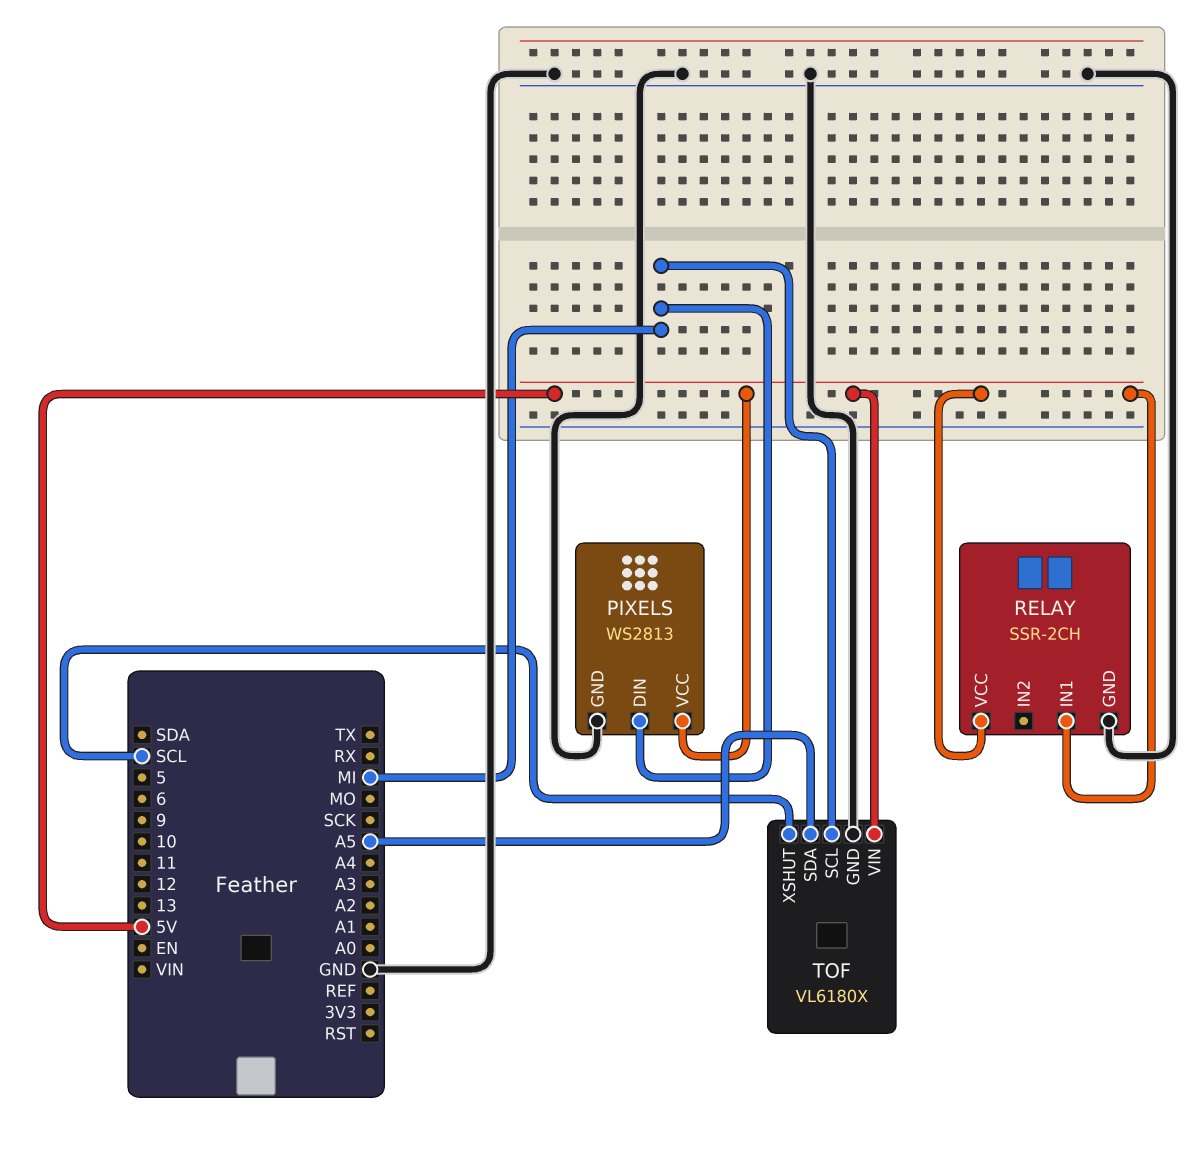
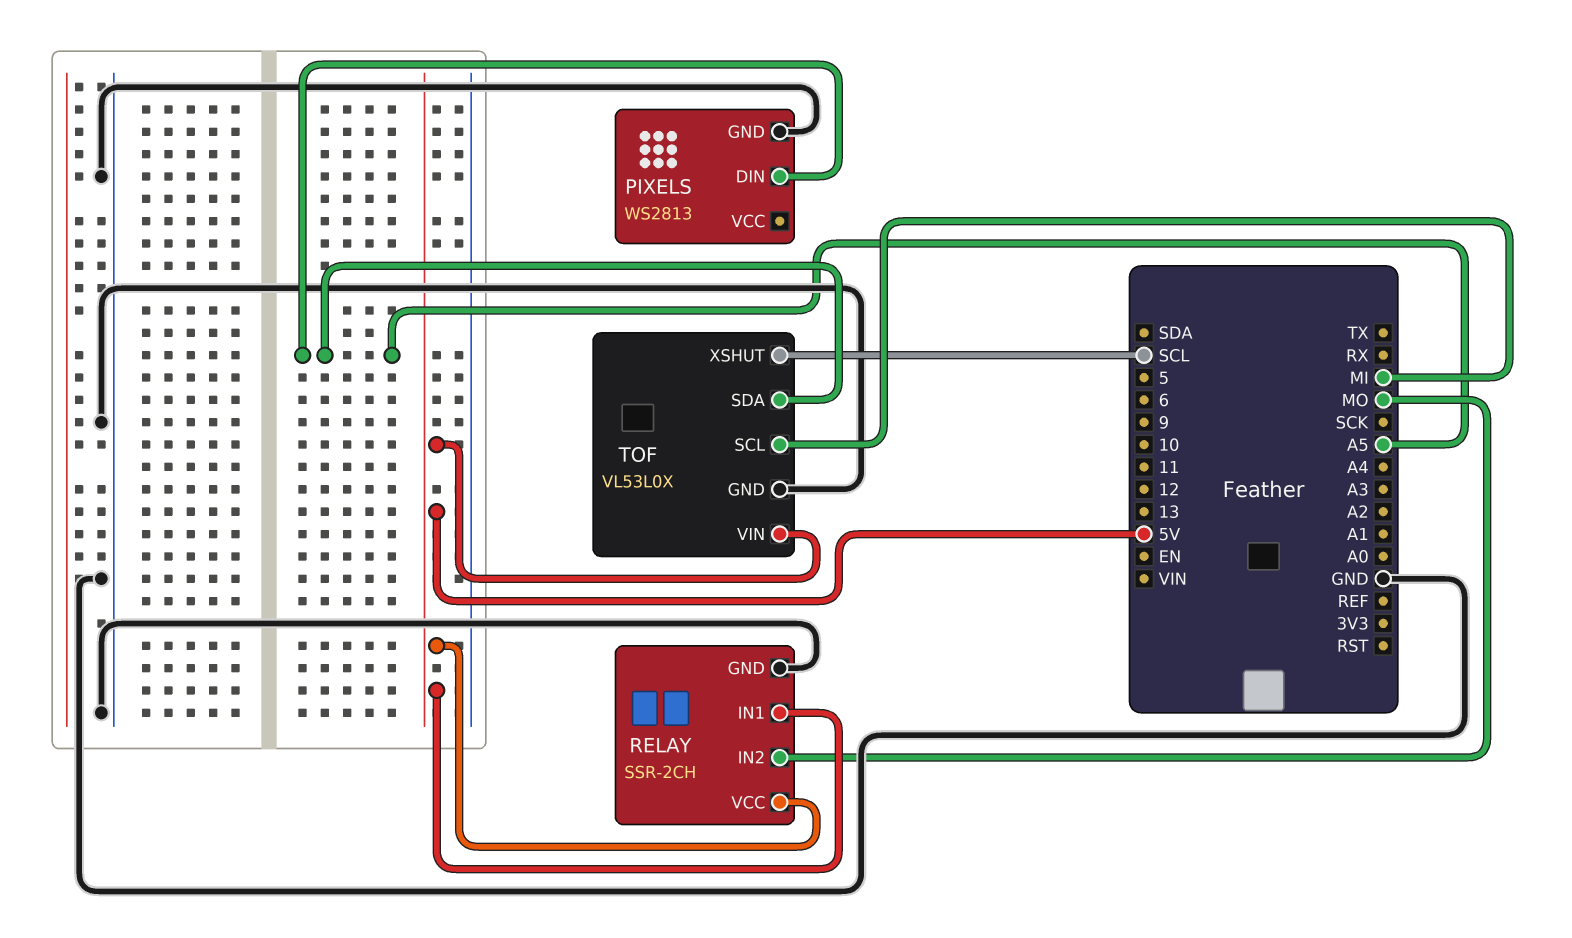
PIXELS pin DIN: MI -> A5
PIXELS pin VCC: 5V -> none
RELAY pin IN2: none -> MO
TOF: VL6180X -> VL53L0X

